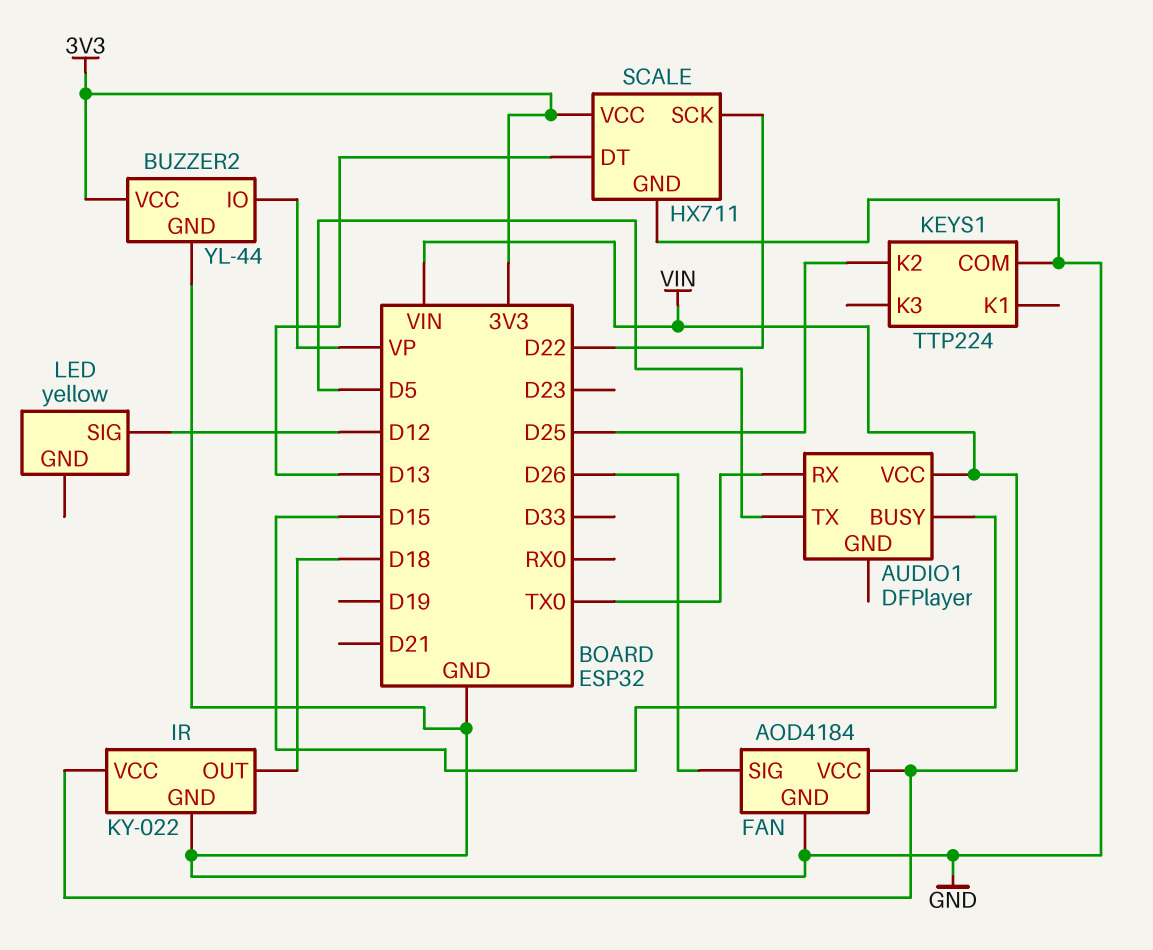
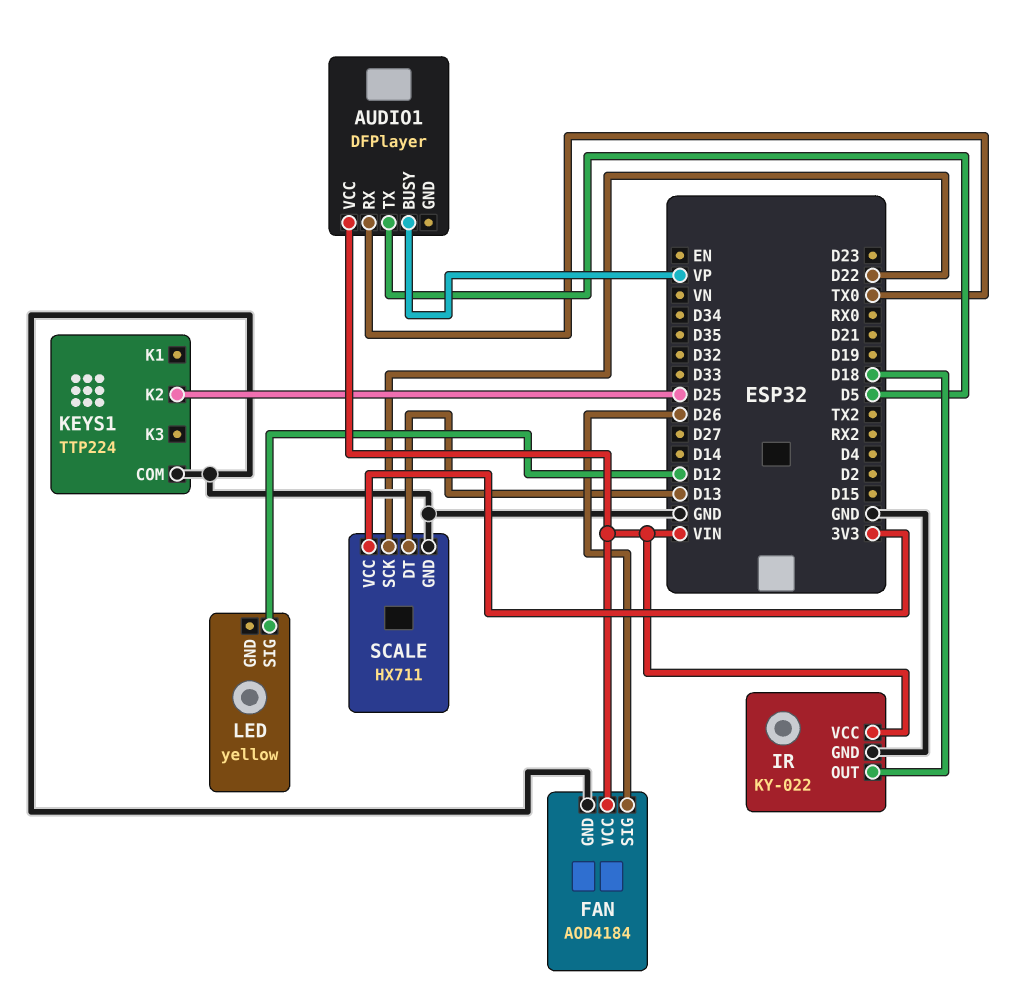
AUDIO1 pin BUSY: D15 -> VP
BUZZER2: YL-44 -> none
BUZZER2 pin GND: GND -> none
BUZZER2 pin IO: VP -> none
BUZZER2 pin VCC: 3V3 -> none

